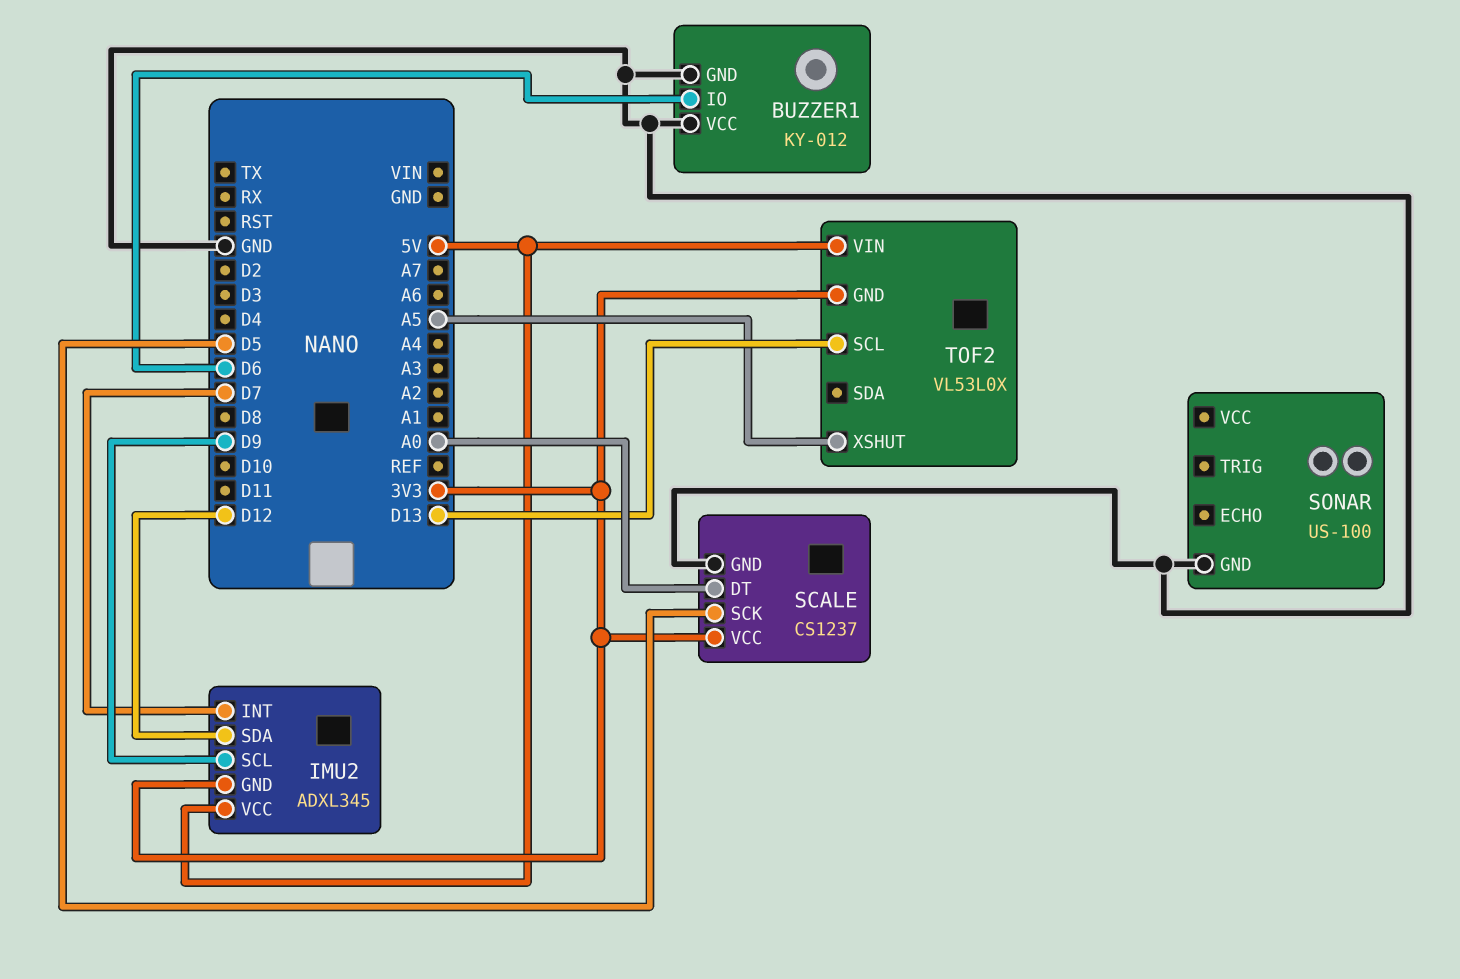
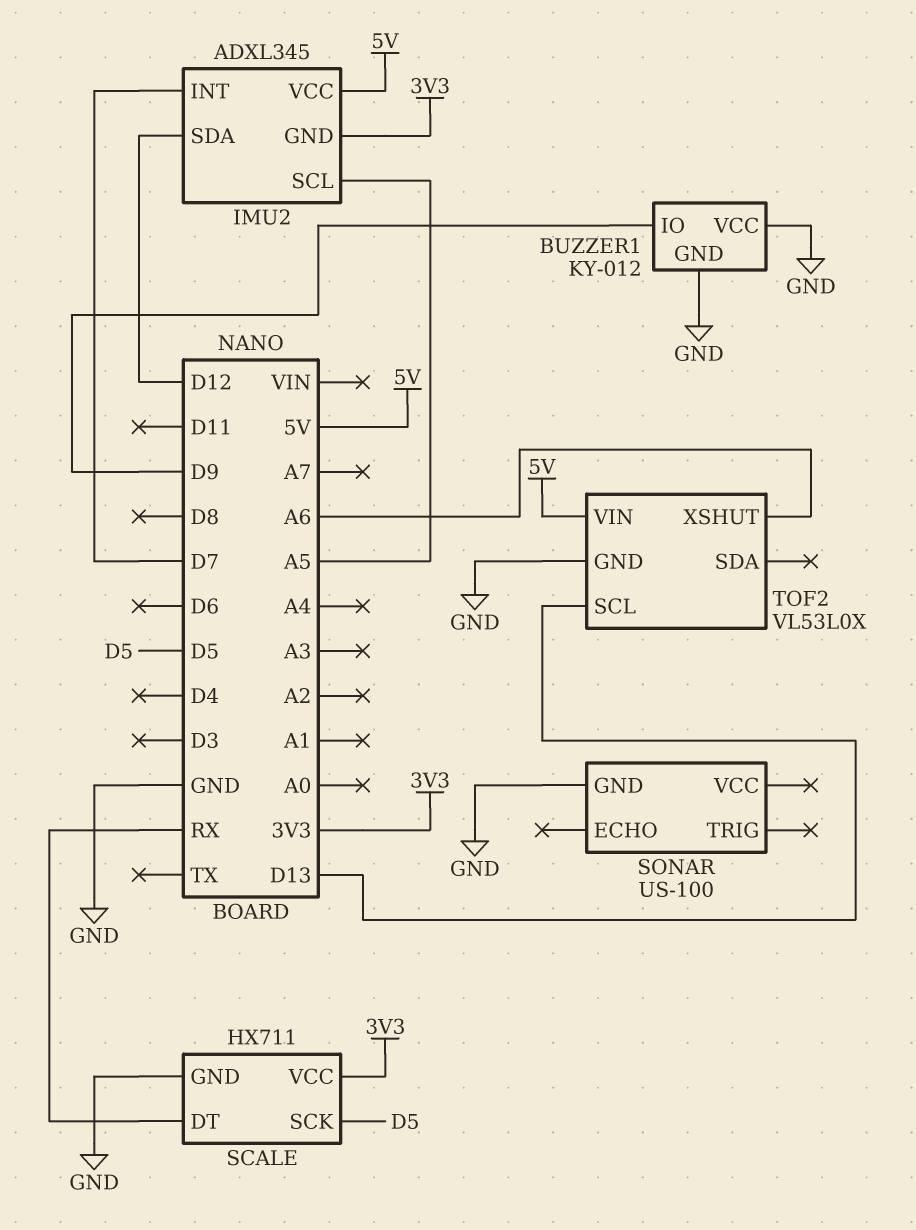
BUZZER1 pin IO: D6 -> D9
IMU2 pin SCL: D9 -> A5
SCALE: CS1237 -> HX711
SCALE pin DT: A0 -> RX
TOF2 pin GND: 3V3 -> GND
TOF2 pin XSHUT: A5 -> A6

